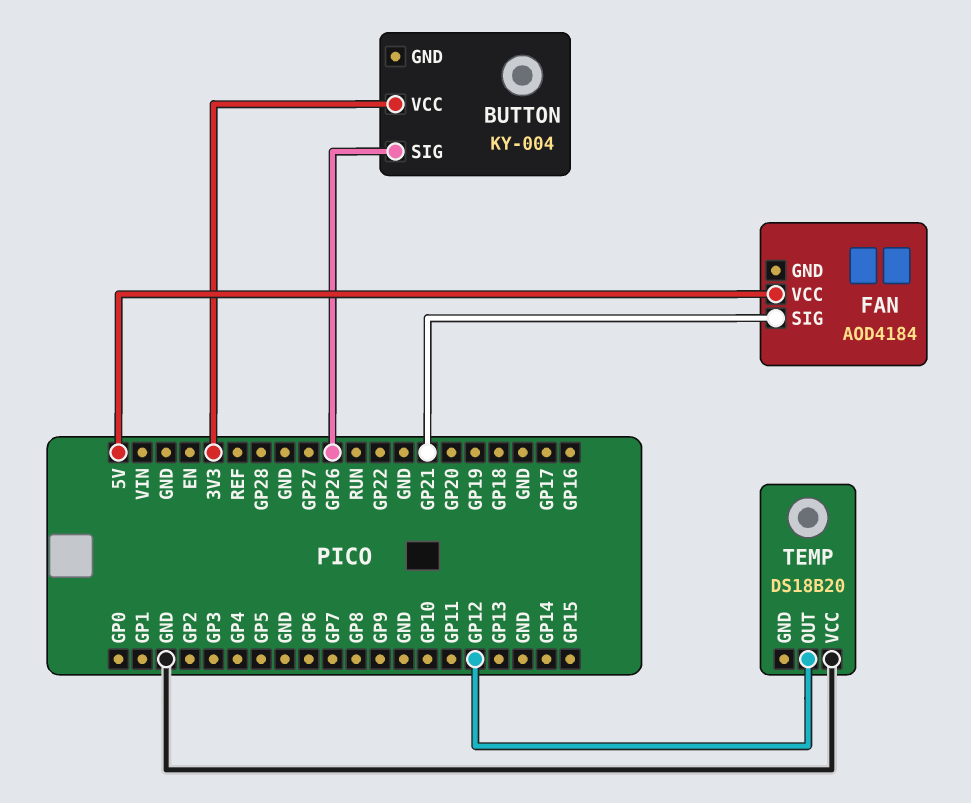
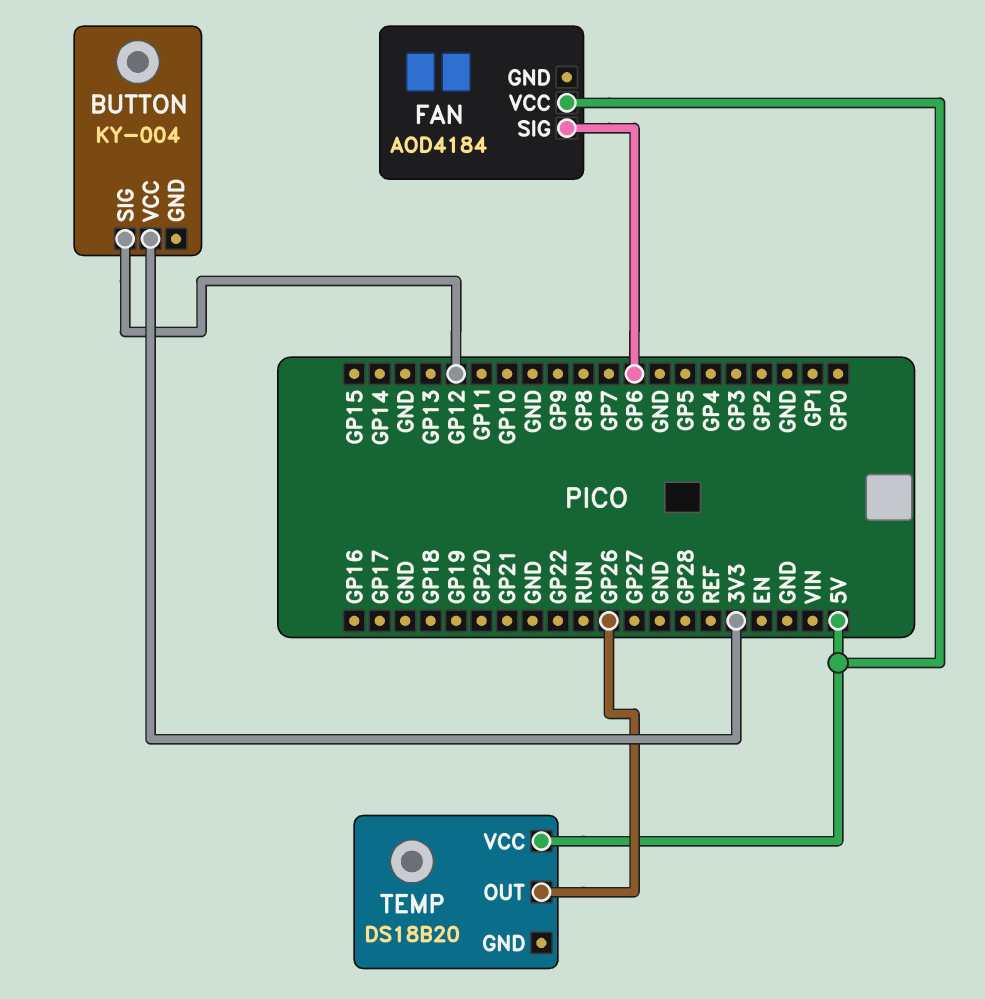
BUTTON pin SIG: GP26 -> GP12
FAN pin SIG: GP21 -> GP6
TEMP pin OUT: GP12 -> GP26
TEMP pin VCC: GND -> 5V

